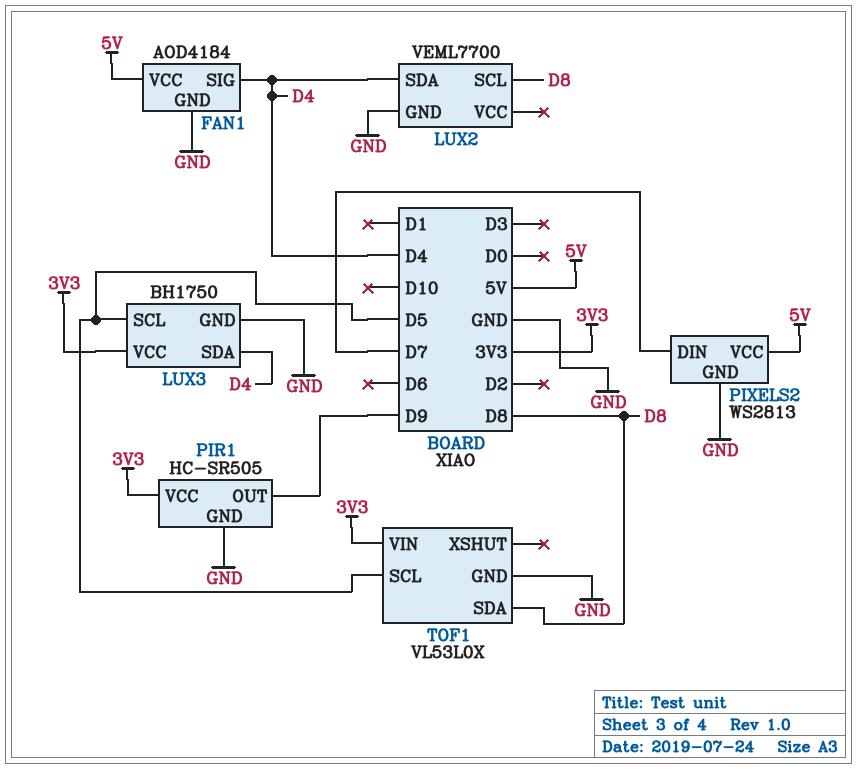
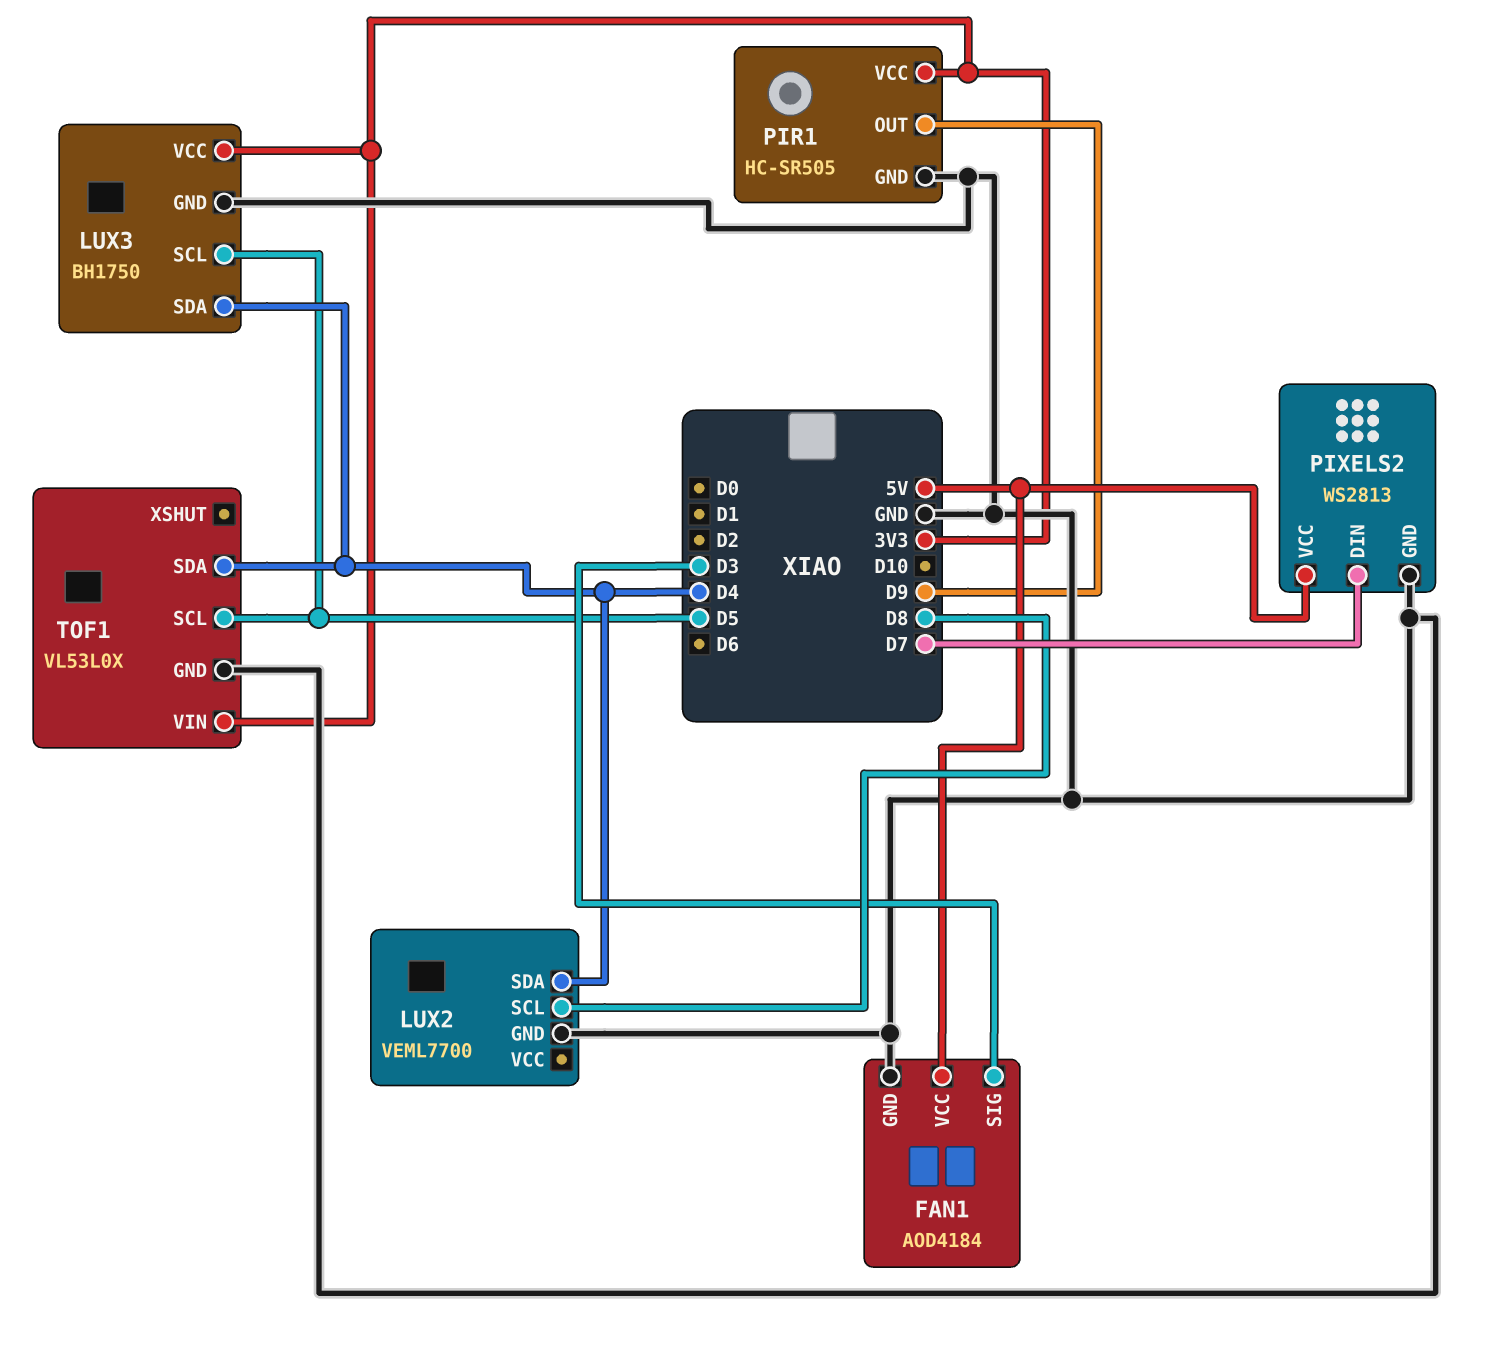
FAN1 pin SIG: D4 -> D3
TOF1 pin SDA: D8 -> D4

